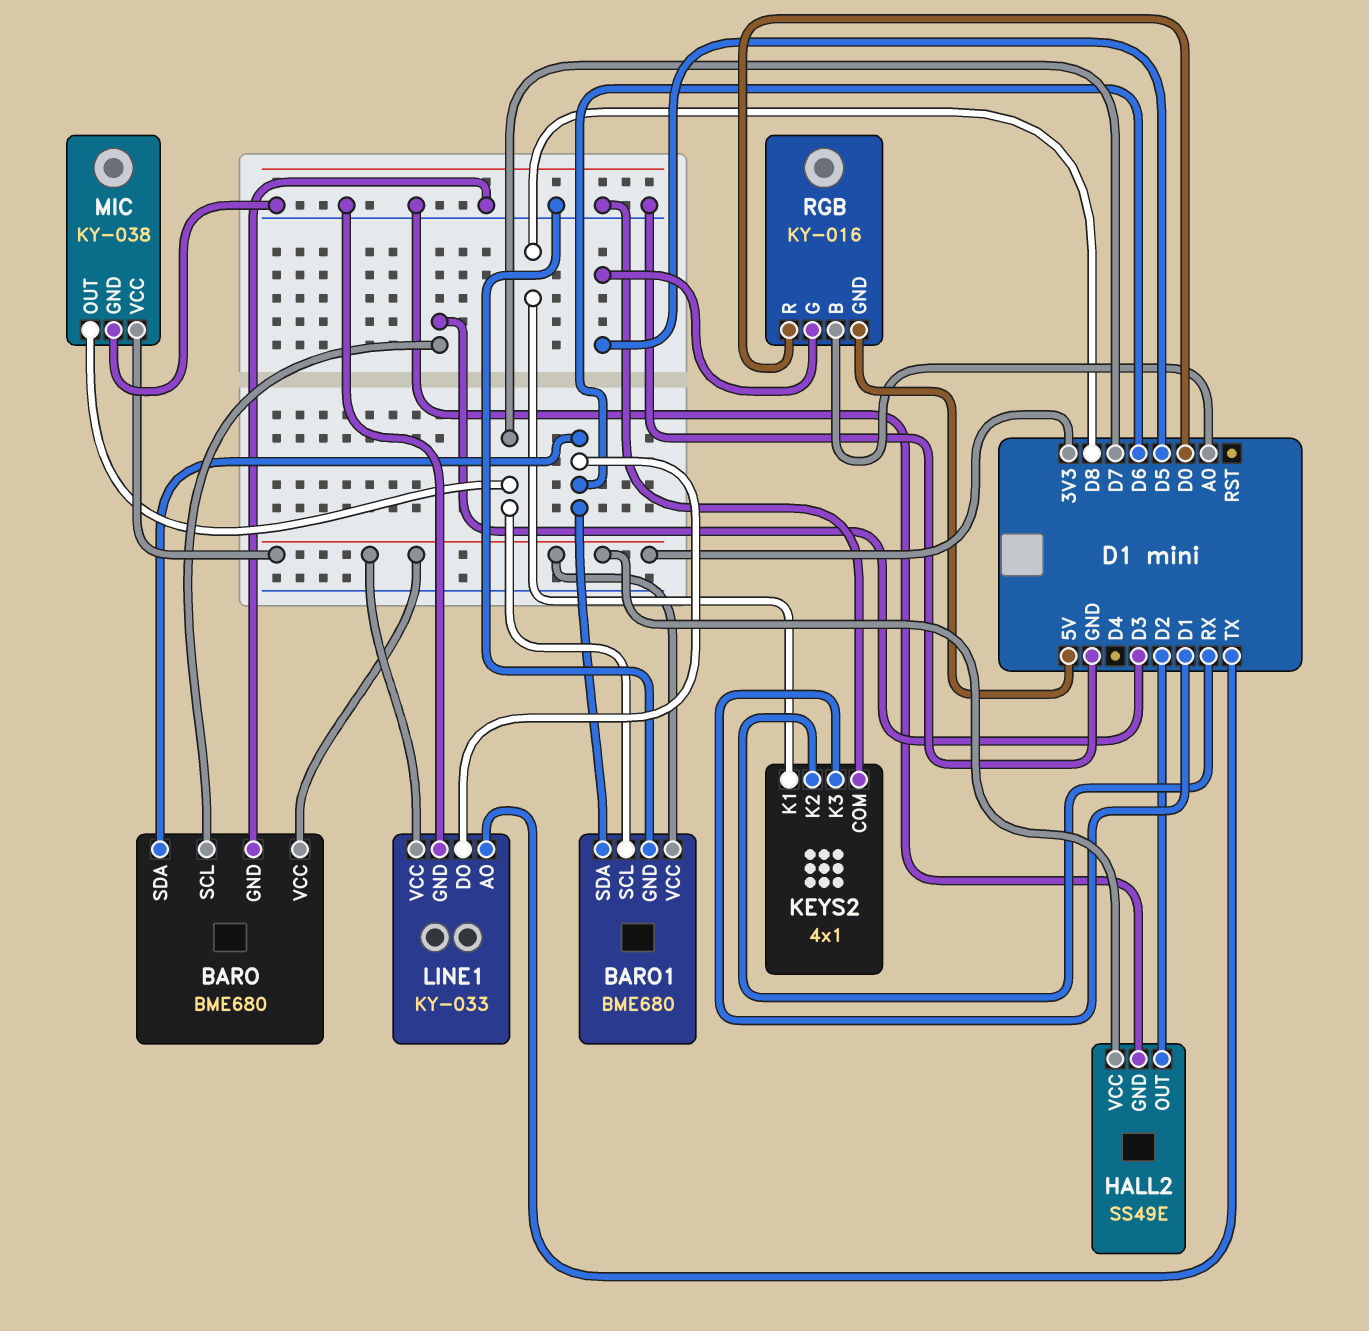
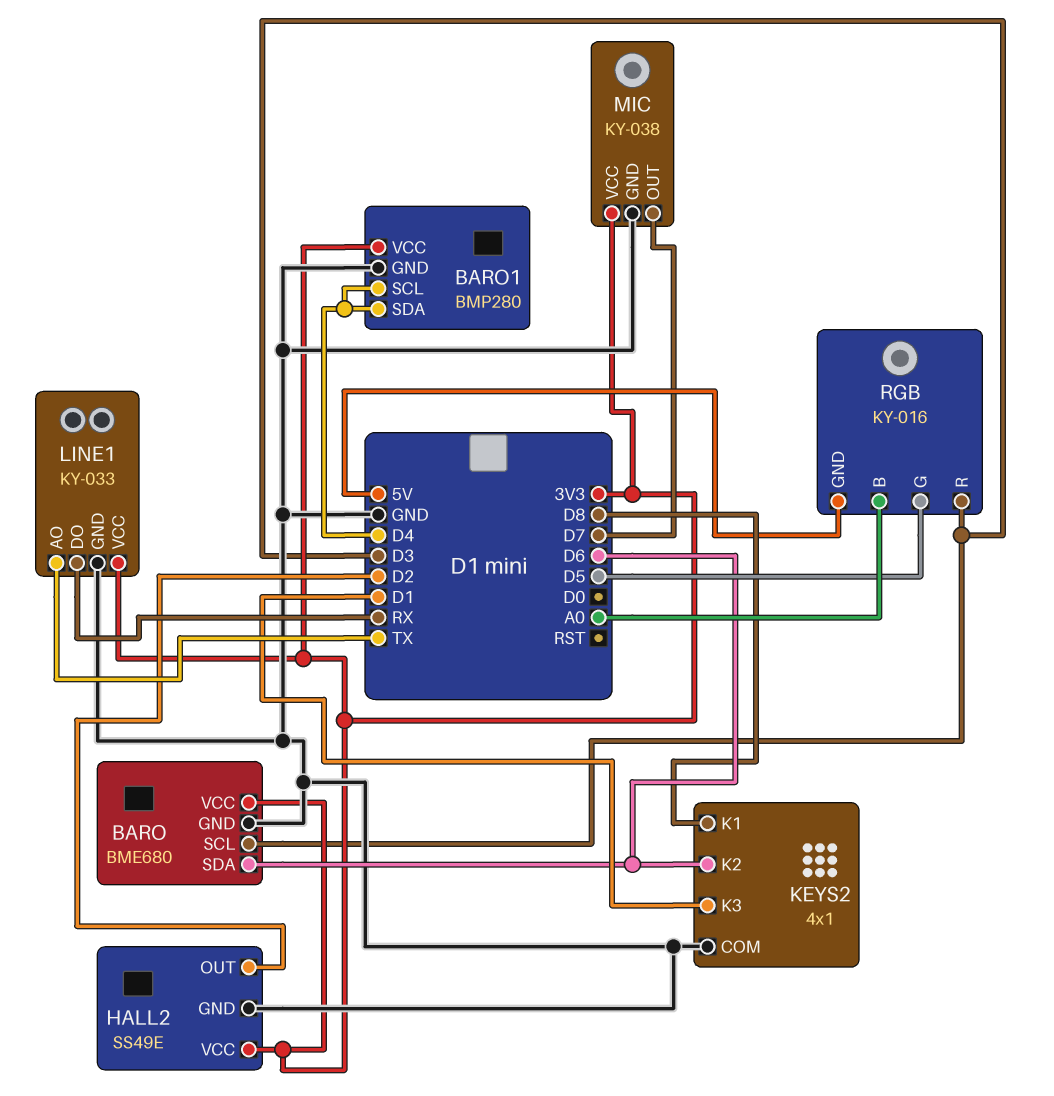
BARO1: BME680 -> BMP280
BARO1 pin SCL: D7 -> D4
BARO1 pin SDA: D6 -> D4
KEYS2 pin K2: RX -> D6
LINE1 pin DO: D6 -> RX
RGB pin R: D0 -> D3

